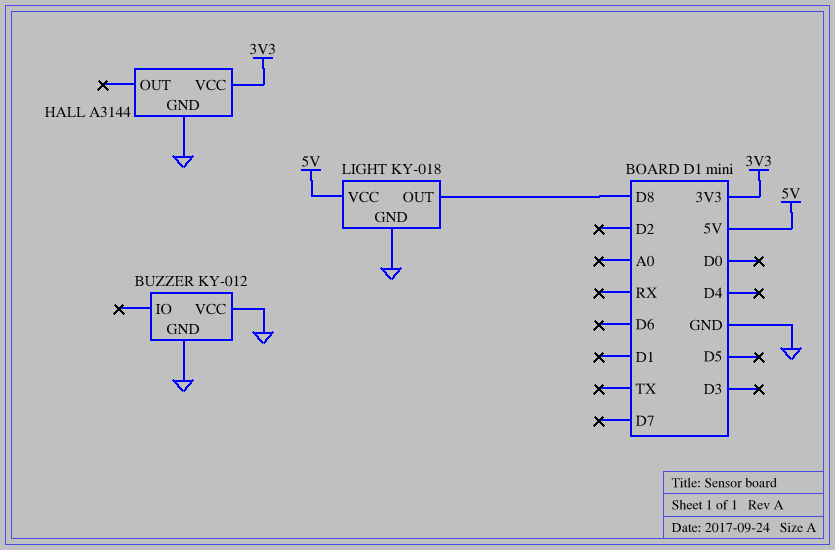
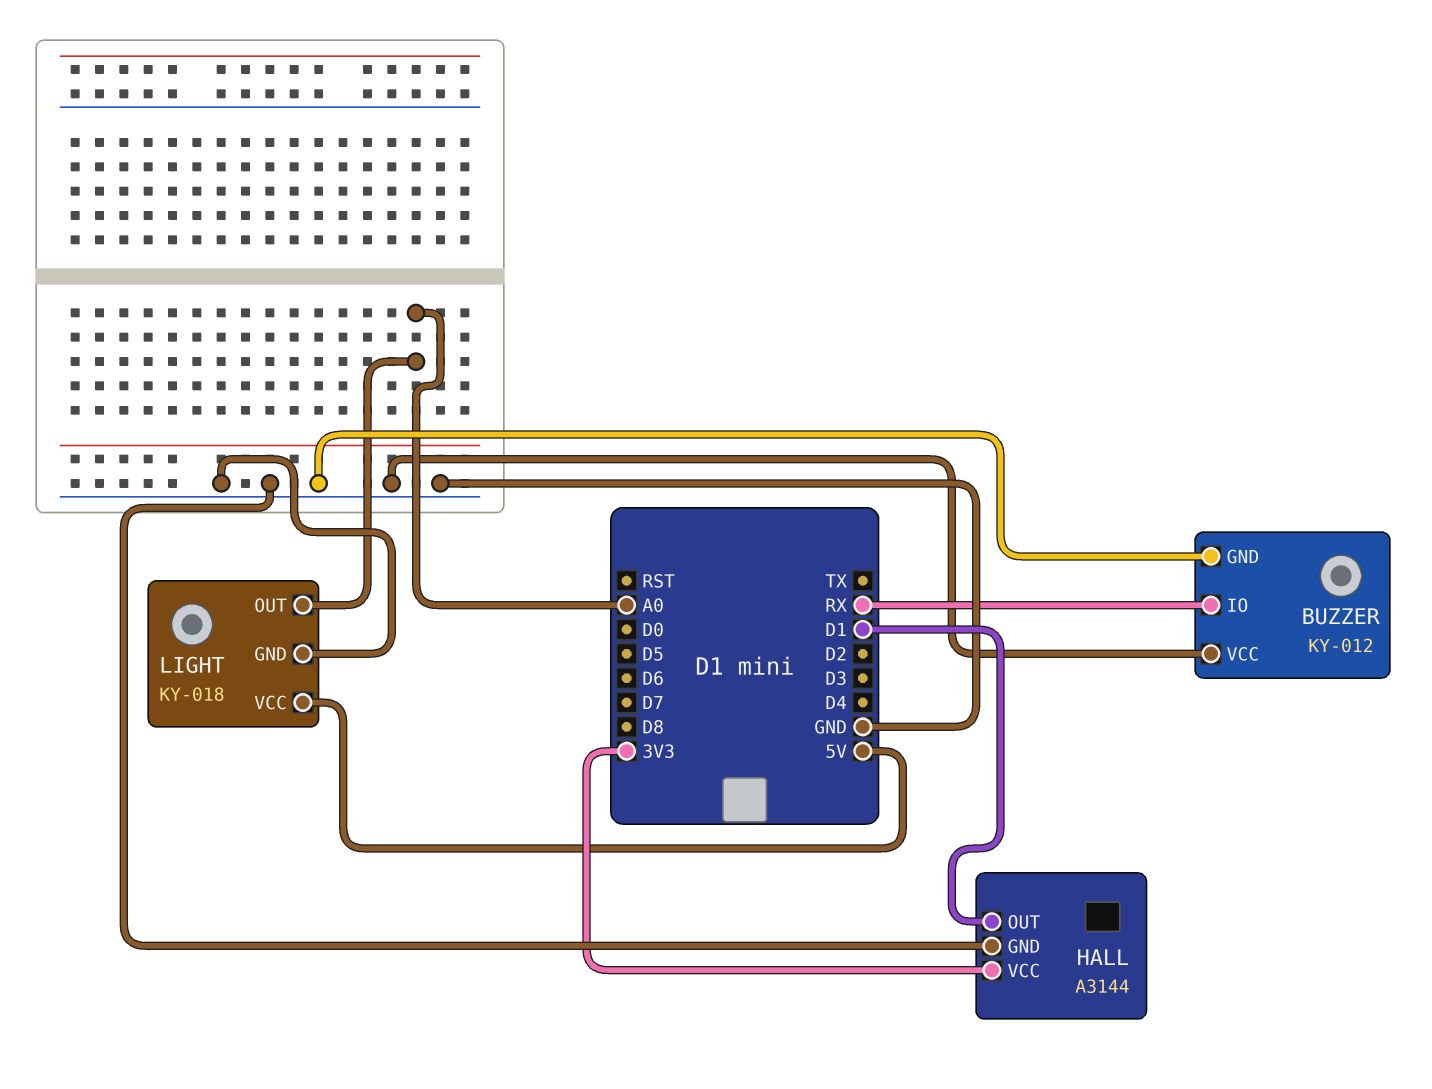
BUZZER pin IO: none -> RX
HALL pin OUT: none -> D1
LIGHT pin OUT: D8 -> A0

